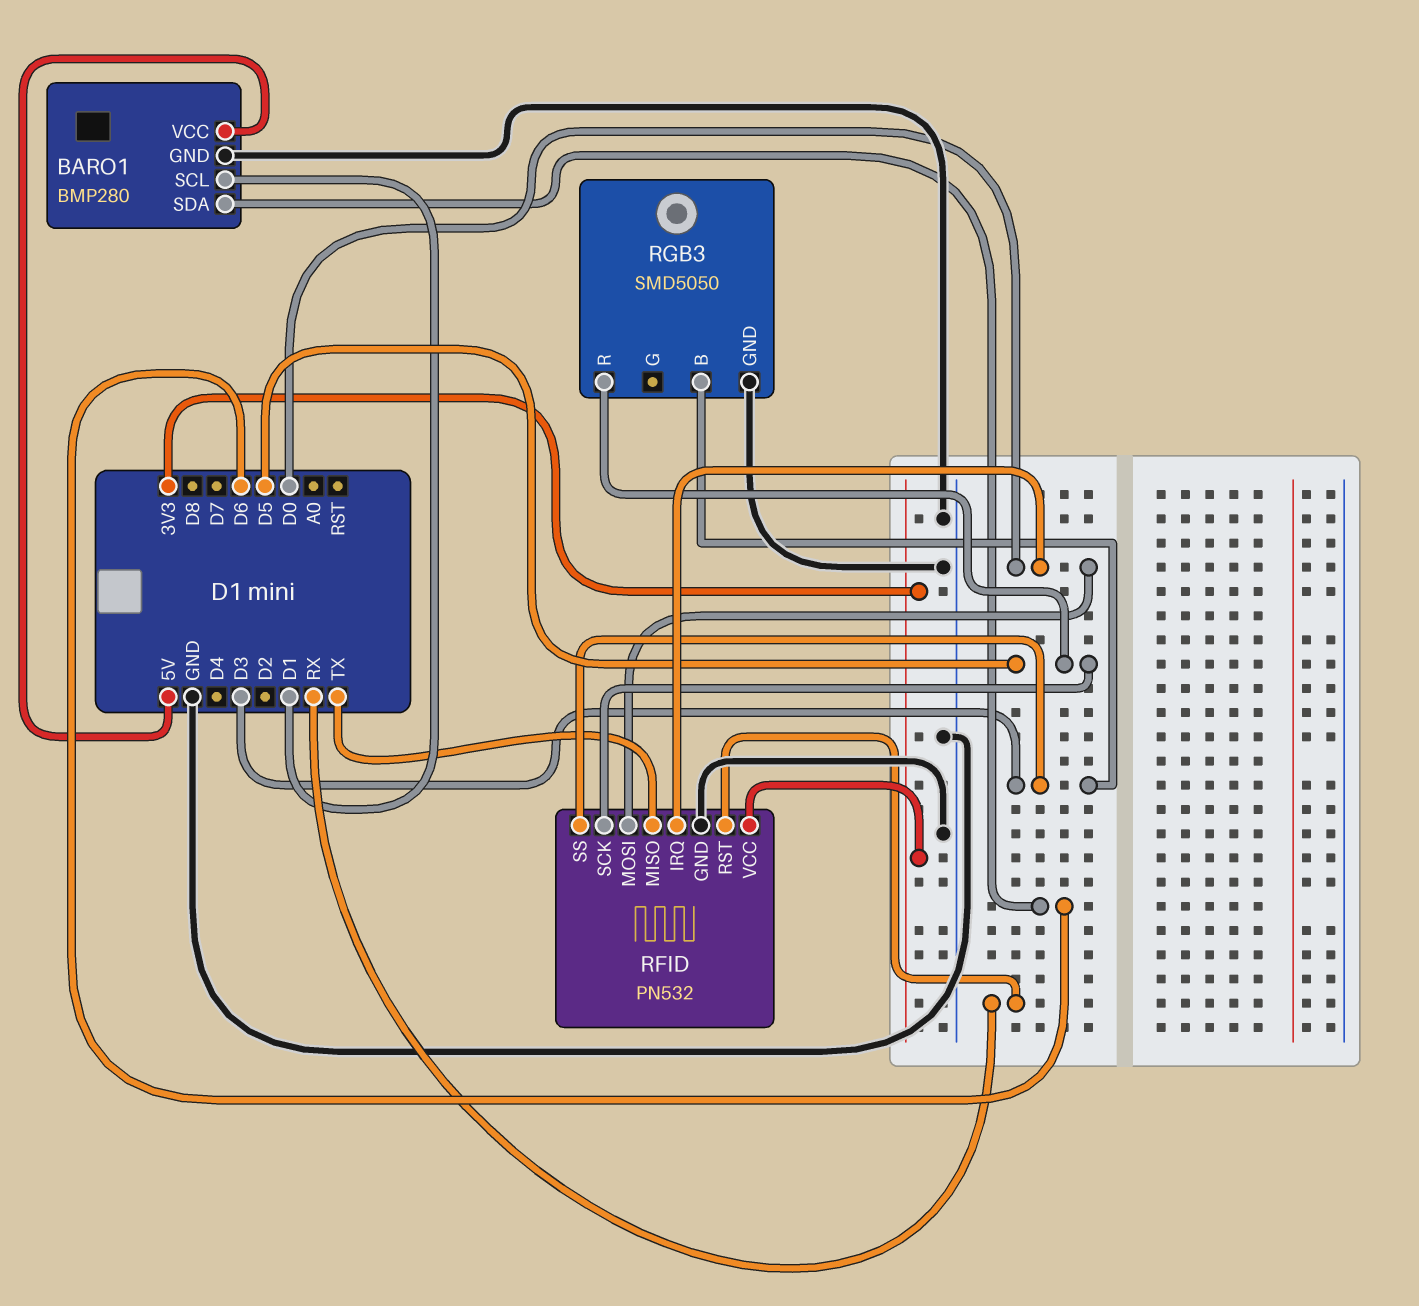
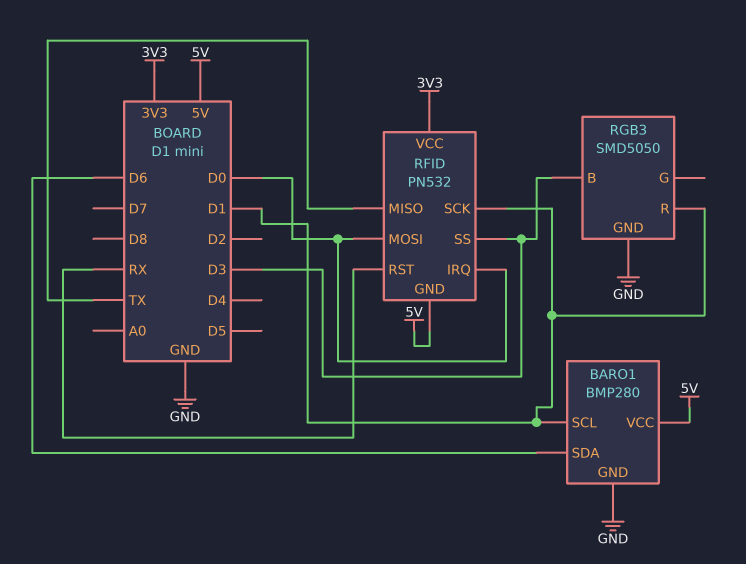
RFID pin GND: GND -> 5V
RFID pin SCK: D5 -> D1
RGB3 pin R: D5 -> D1

